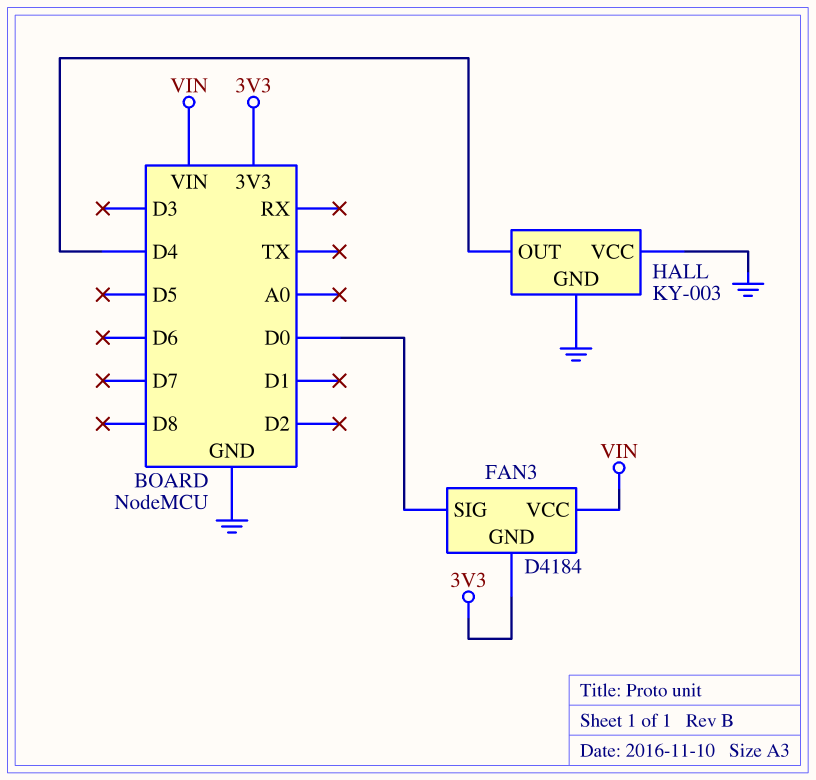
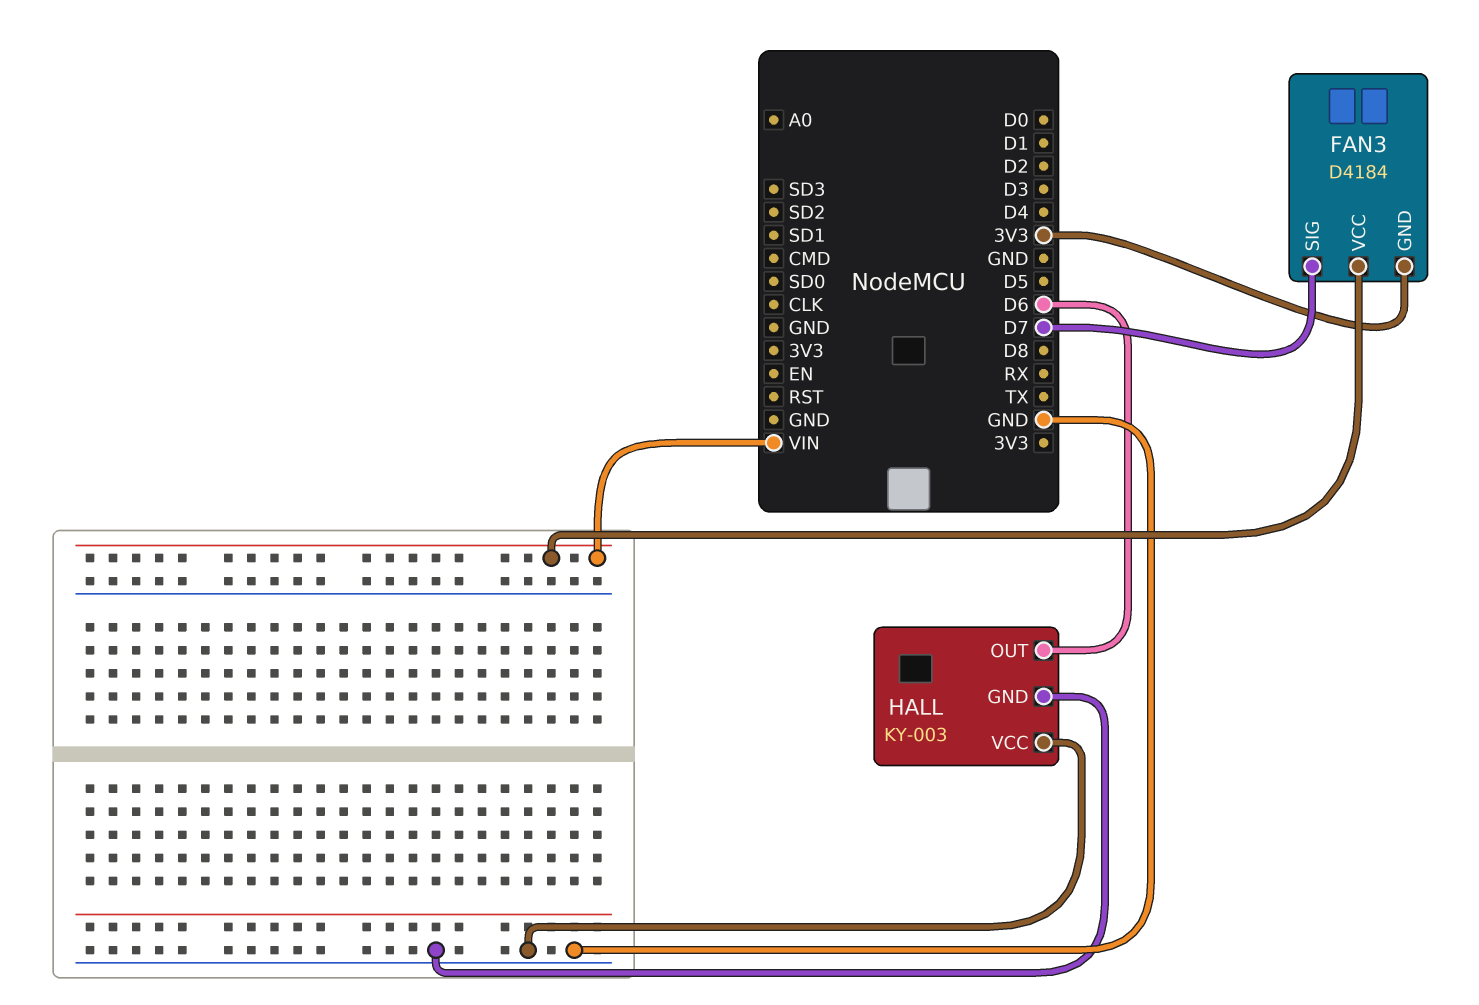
FAN3 pin SIG: D0 -> D7
HALL pin OUT: D4 -> D6

